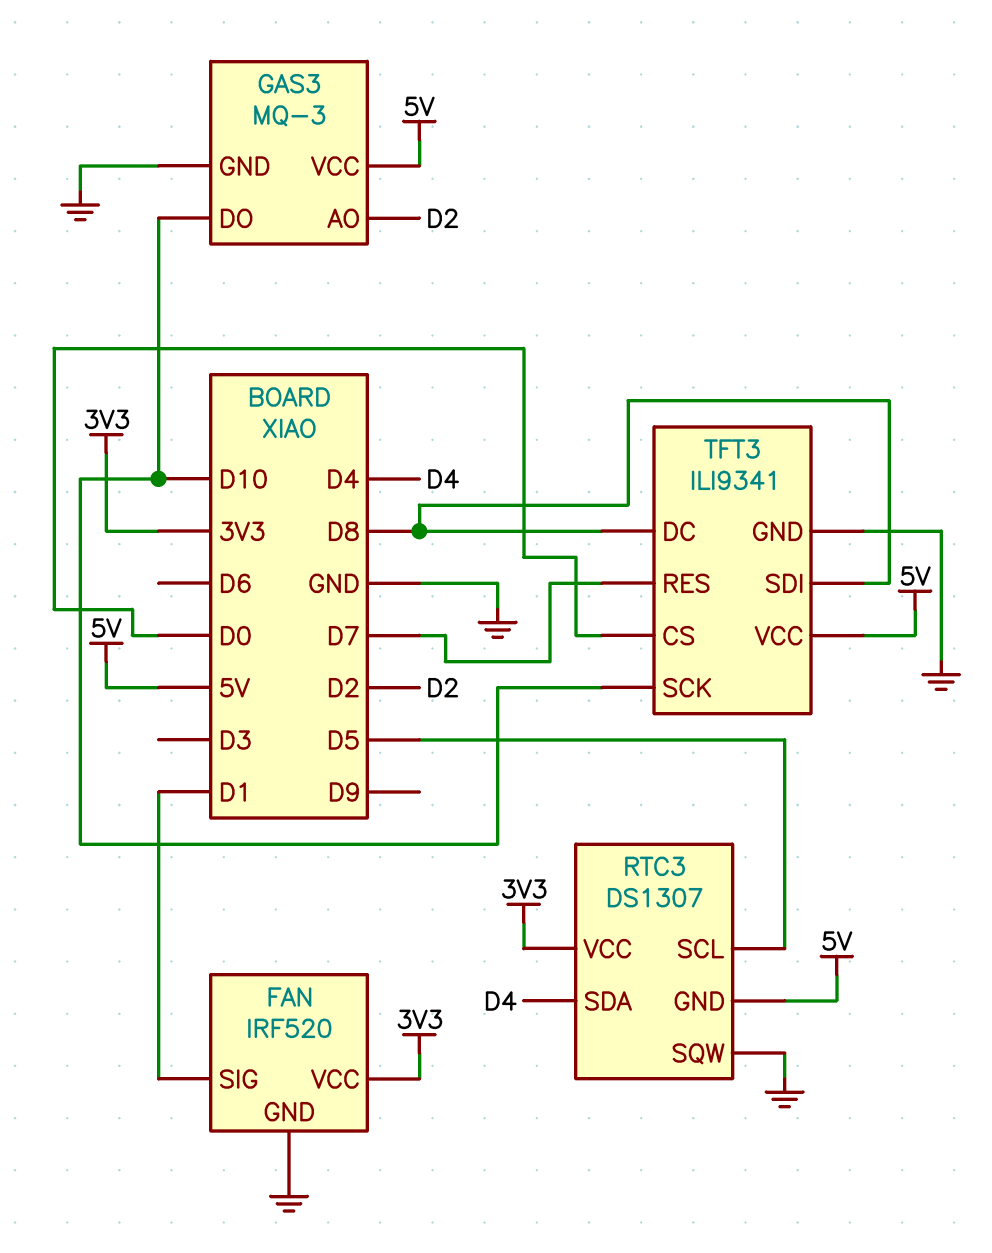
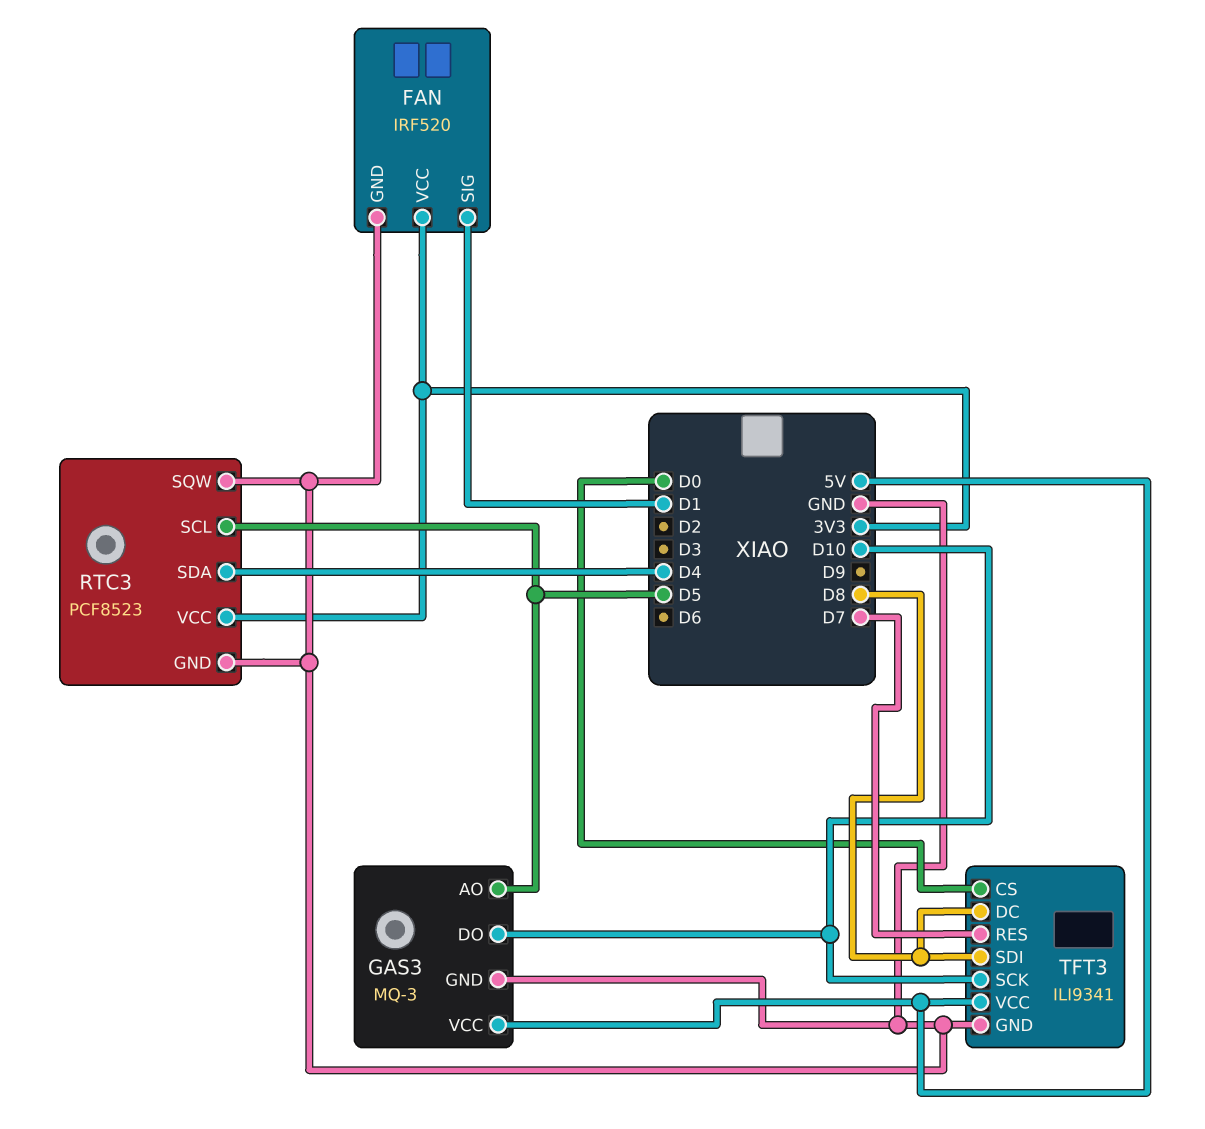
GAS3 pin AO: D2 -> D5
RTC3: DS1307 -> PCF8523
RTC3 pin GND: 5V -> GND

